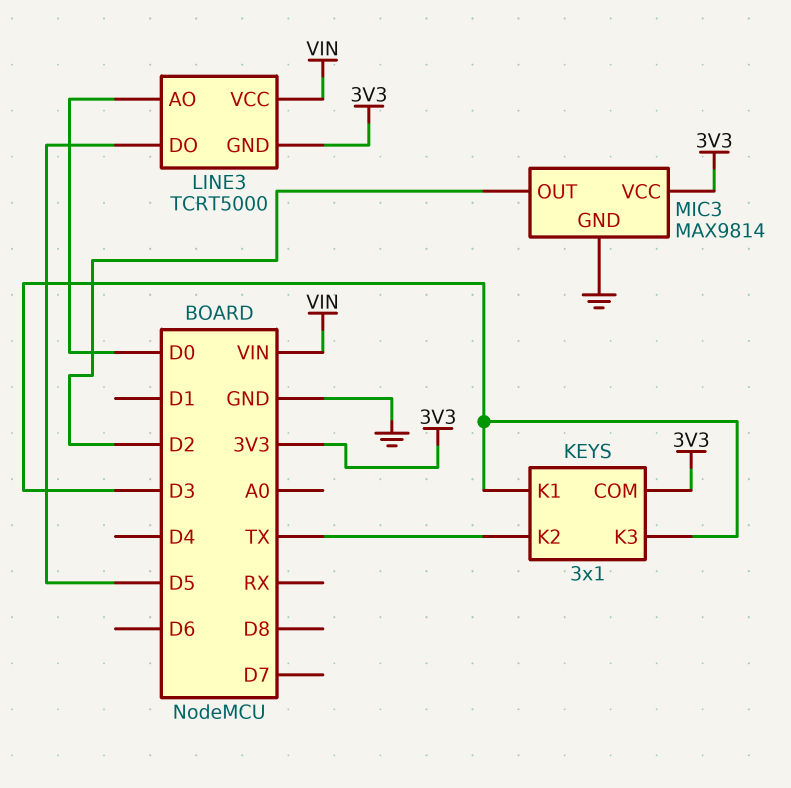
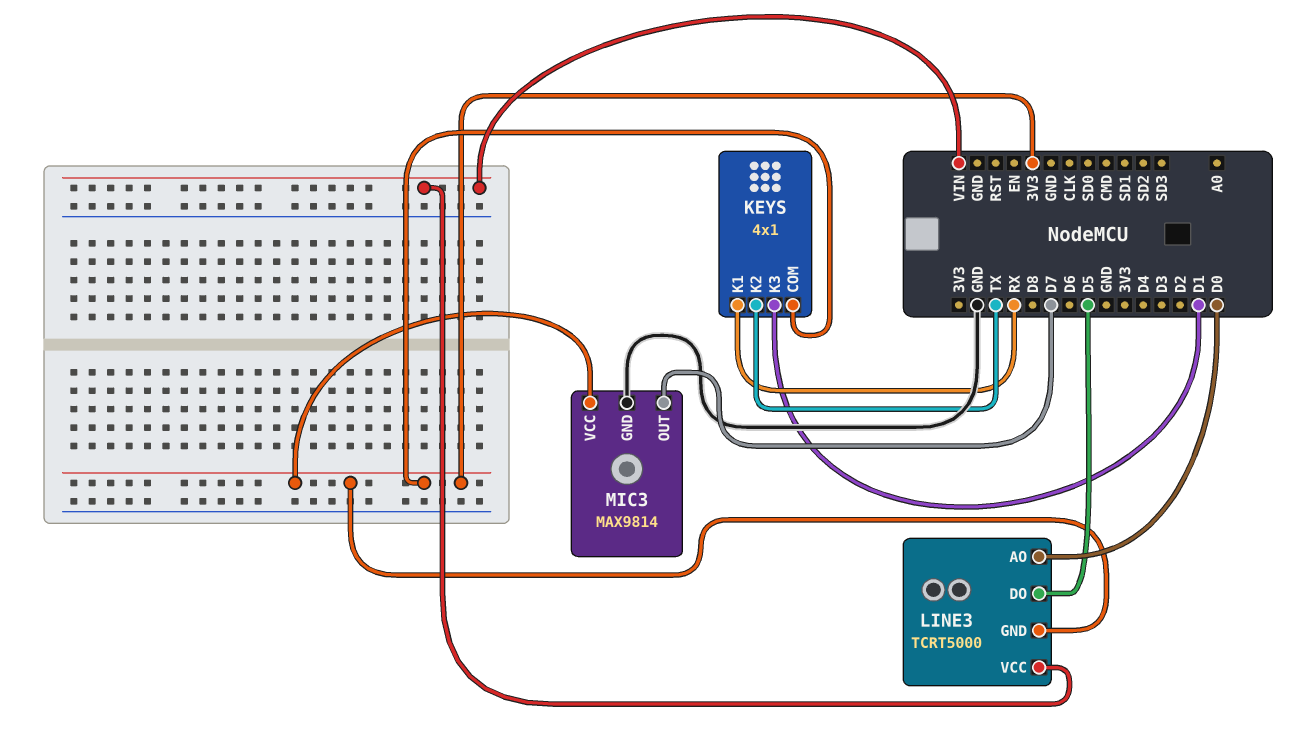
KEYS: 3x1 -> 4x1
KEYS pin K1: D3 -> RX
KEYS pin K3: D3 -> D1
MIC3 pin OUT: D2 -> D7

